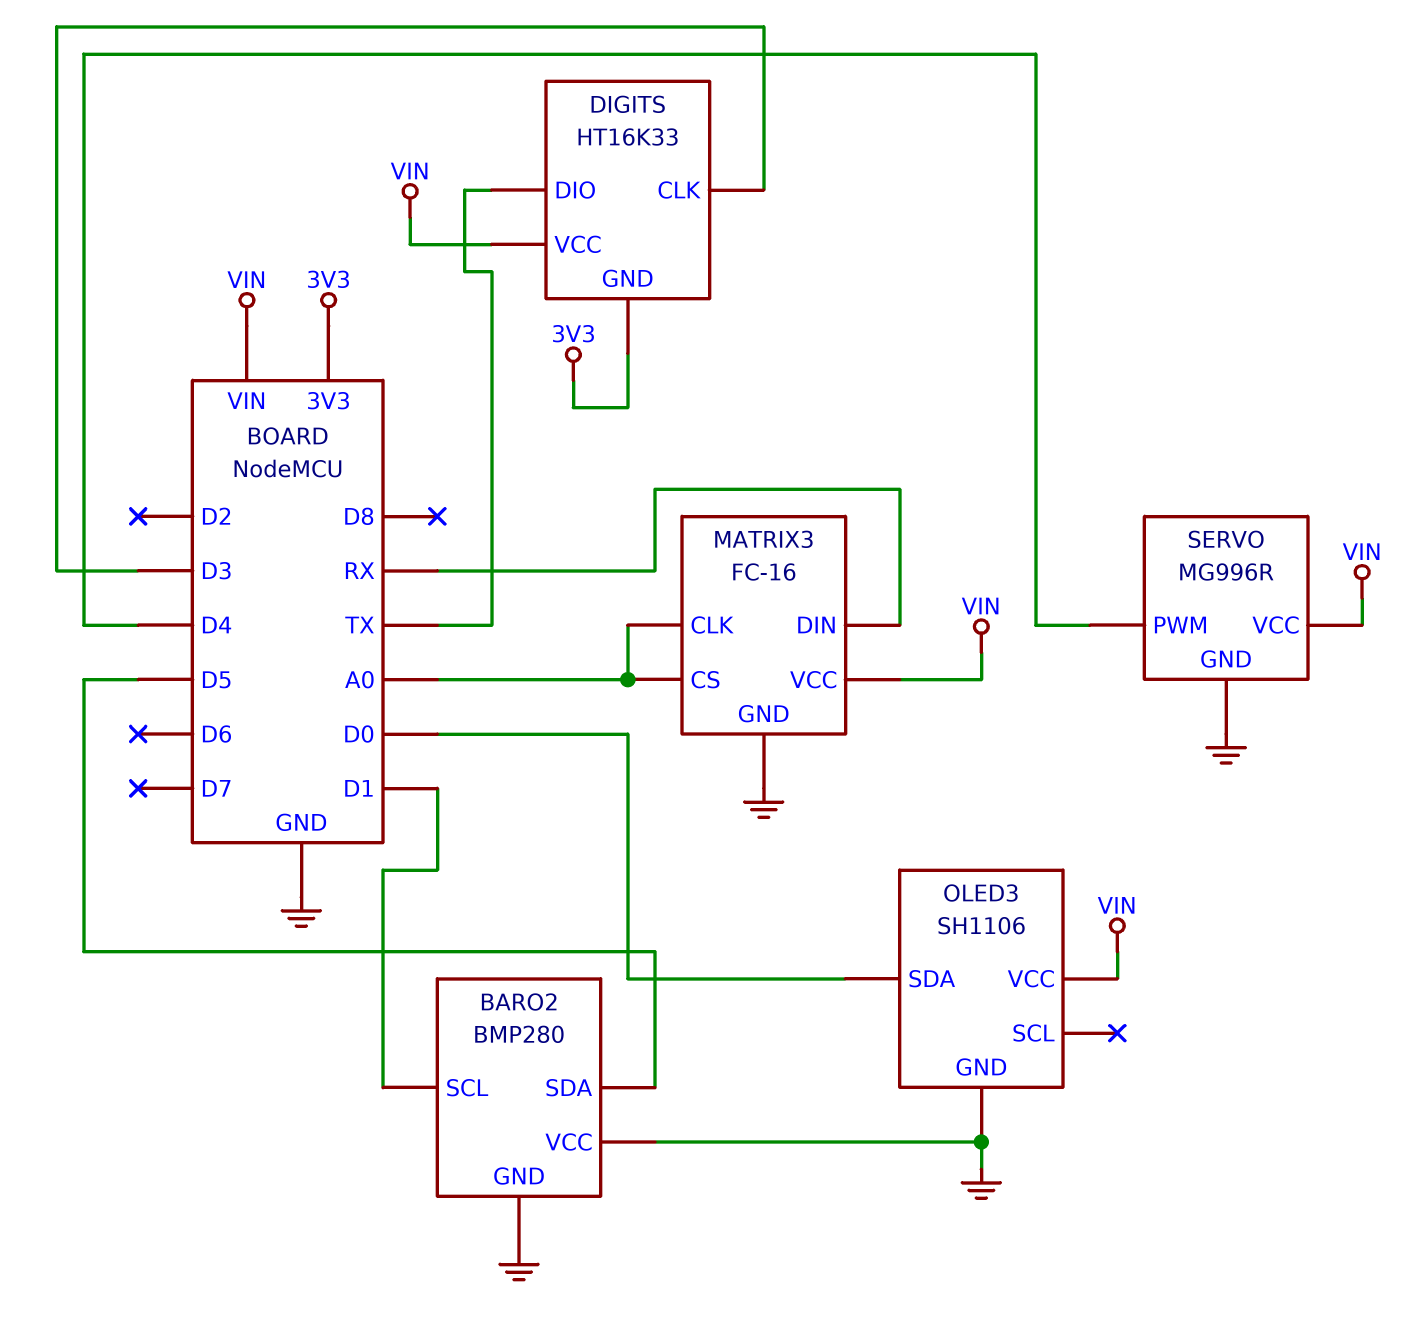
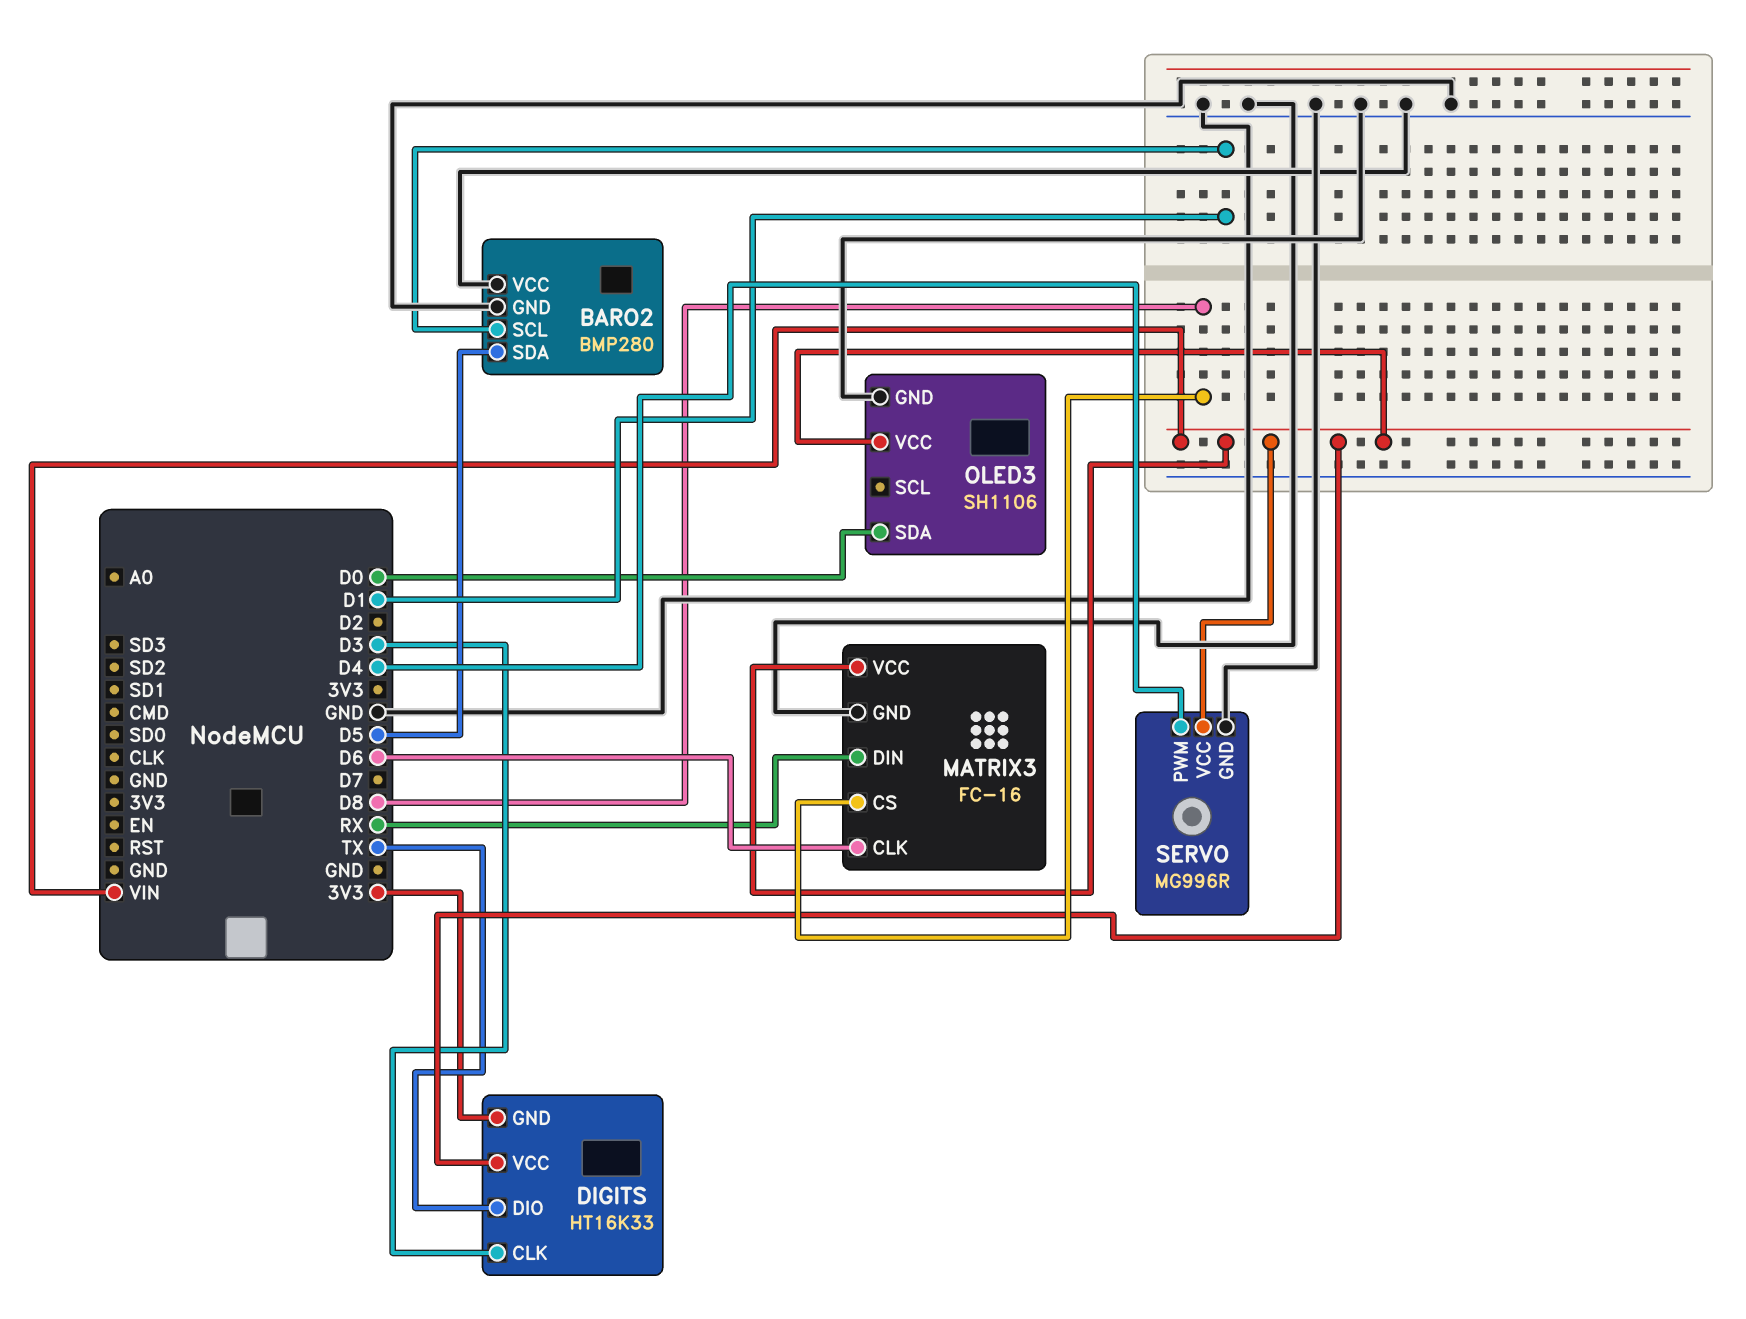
MATRIX3 pin CLK: A0 -> D6
MATRIX3 pin CS: A0 -> D8

